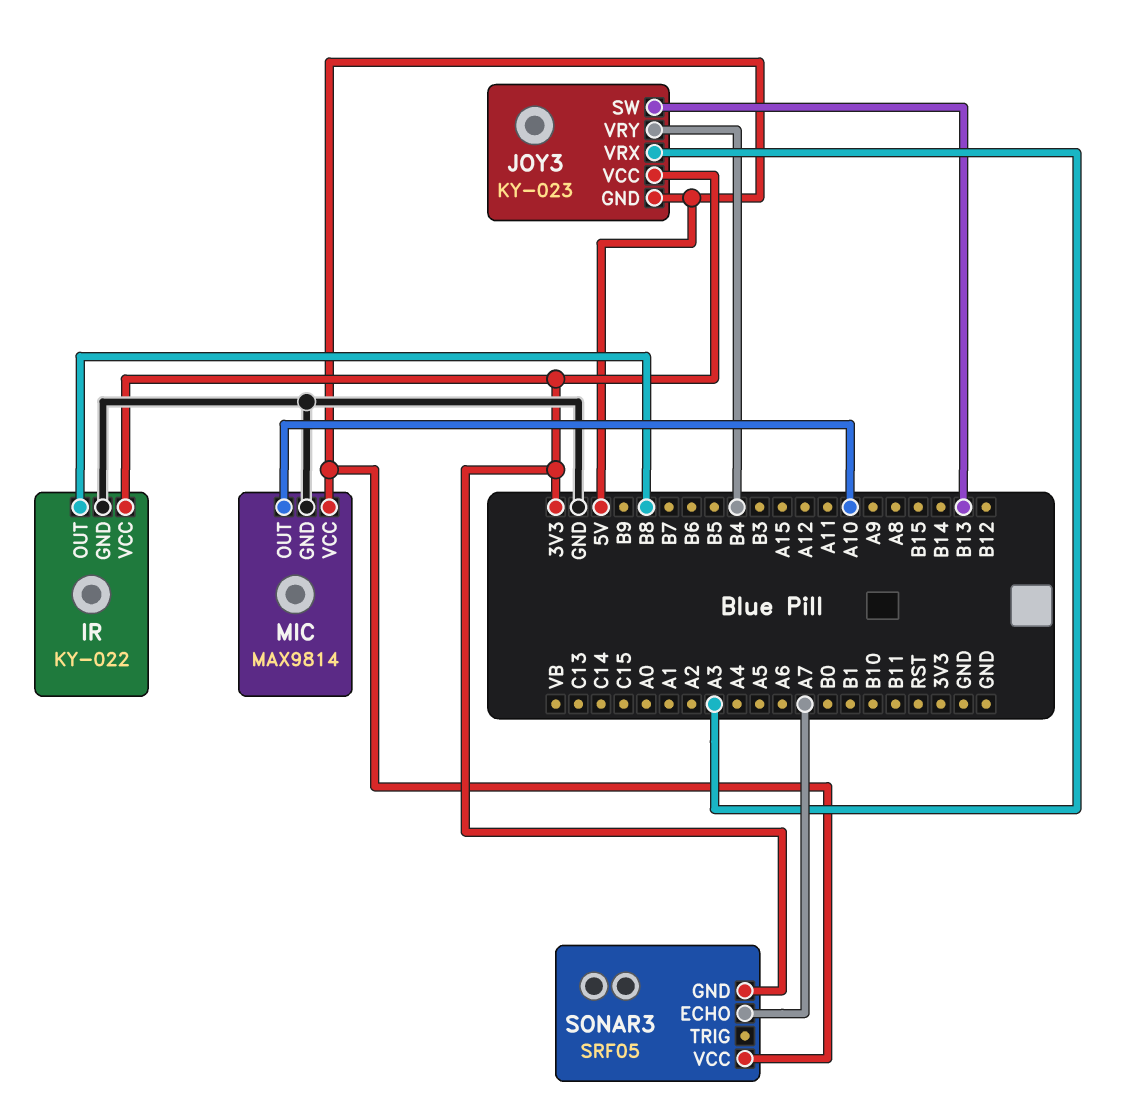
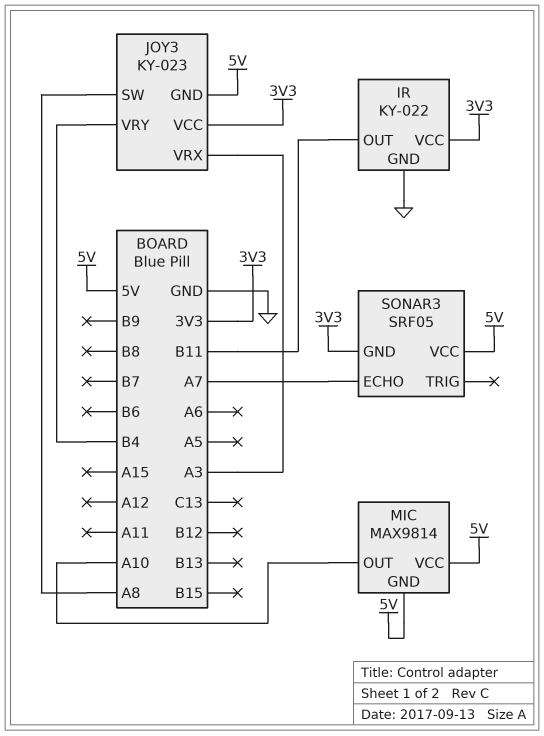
IR pin OUT: B8 -> B11
JOY3 pin SW: B13 -> A8
MIC pin GND: GND -> 5V

